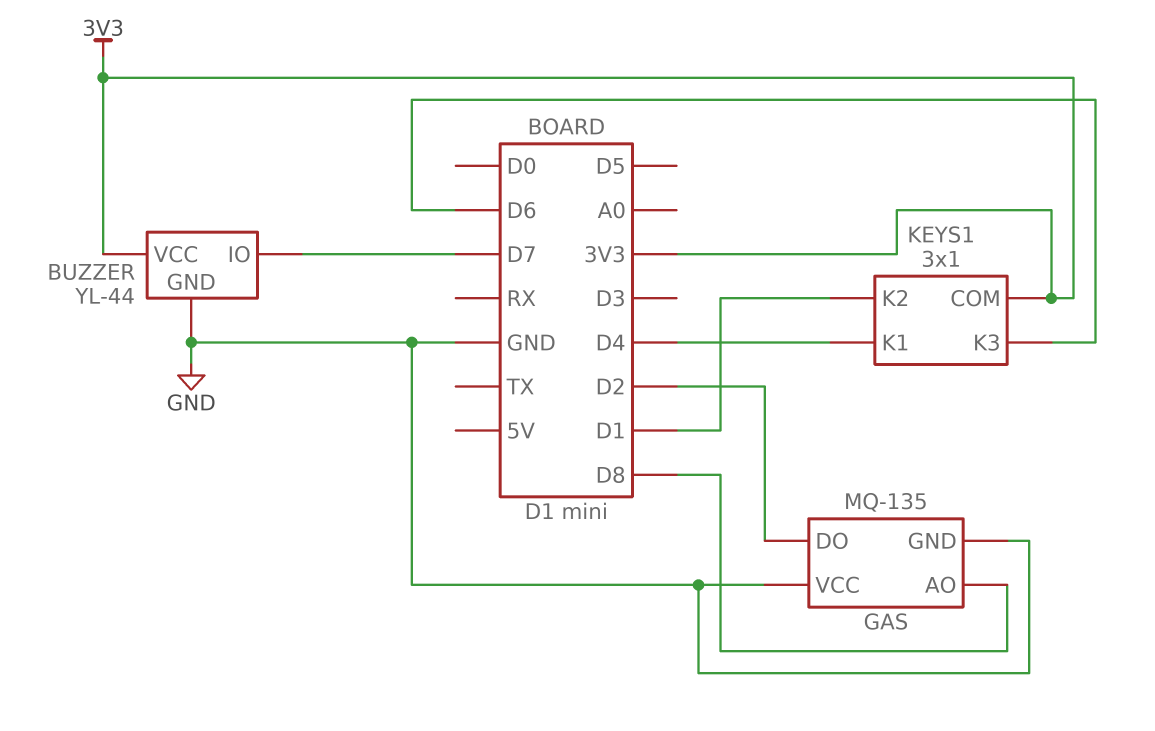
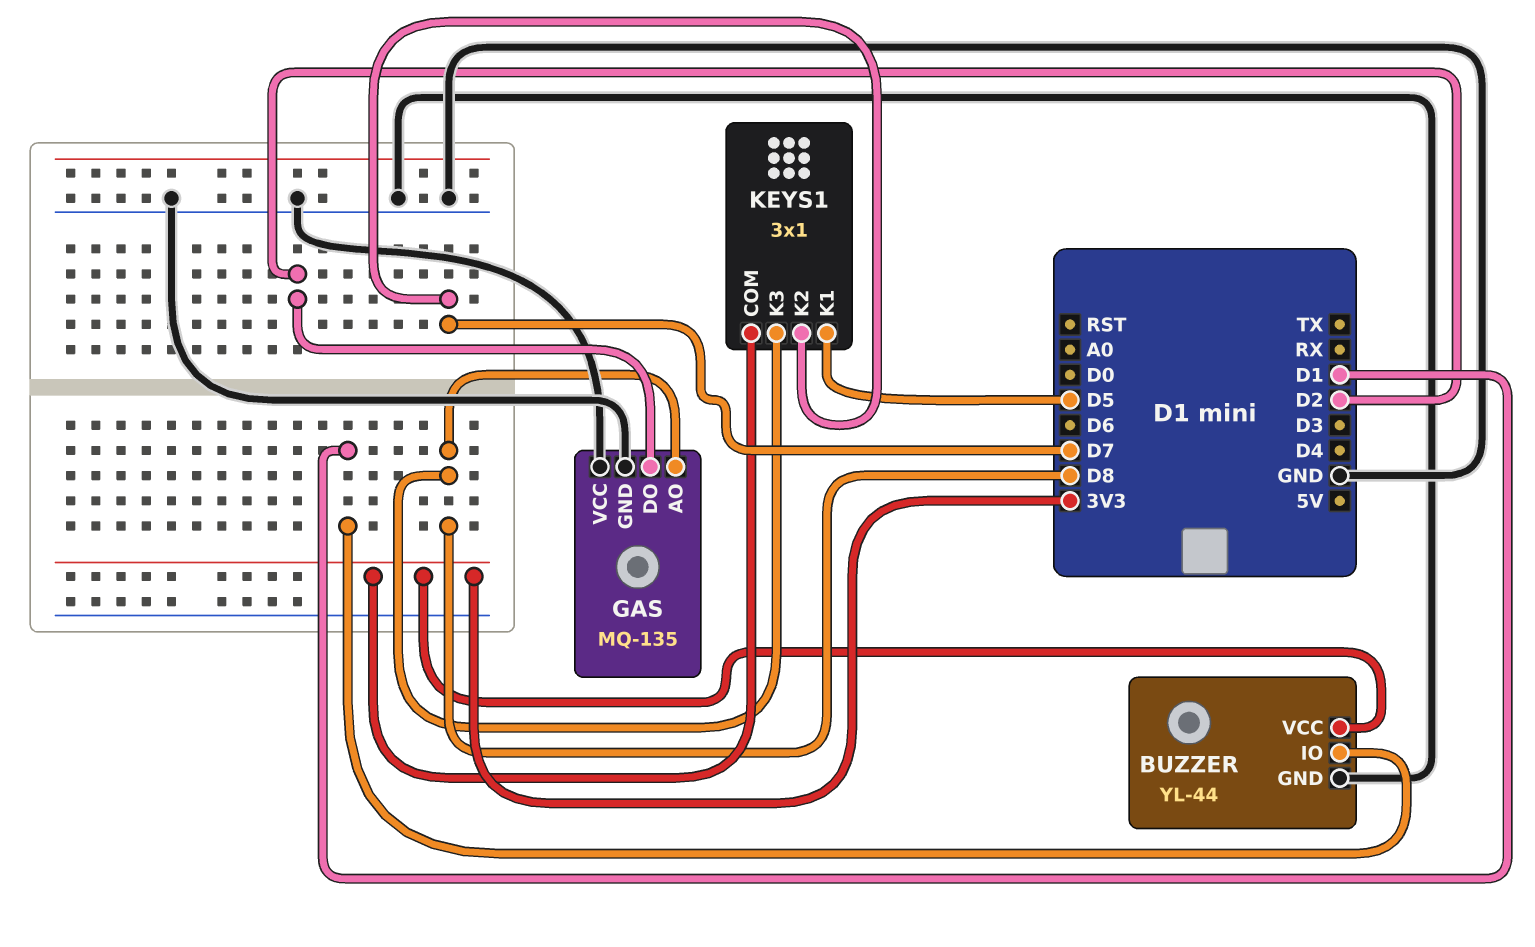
BUZZER pin IO: D7 -> D1
KEYS1 pin K1: D4 -> D5
KEYS1 pin K2: D1 -> D7
KEYS1 pin K3: D6 -> D8

